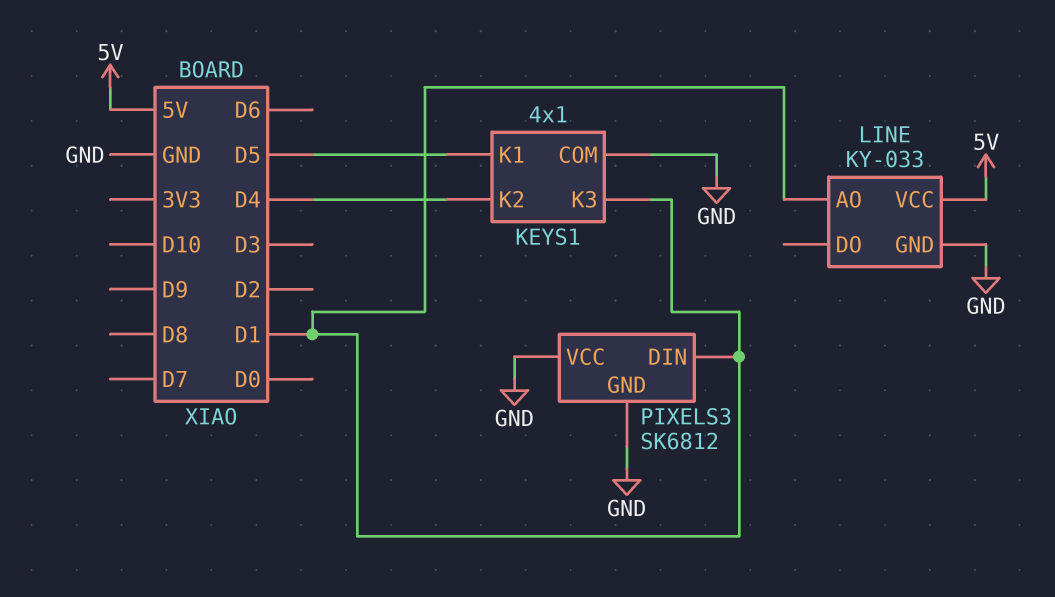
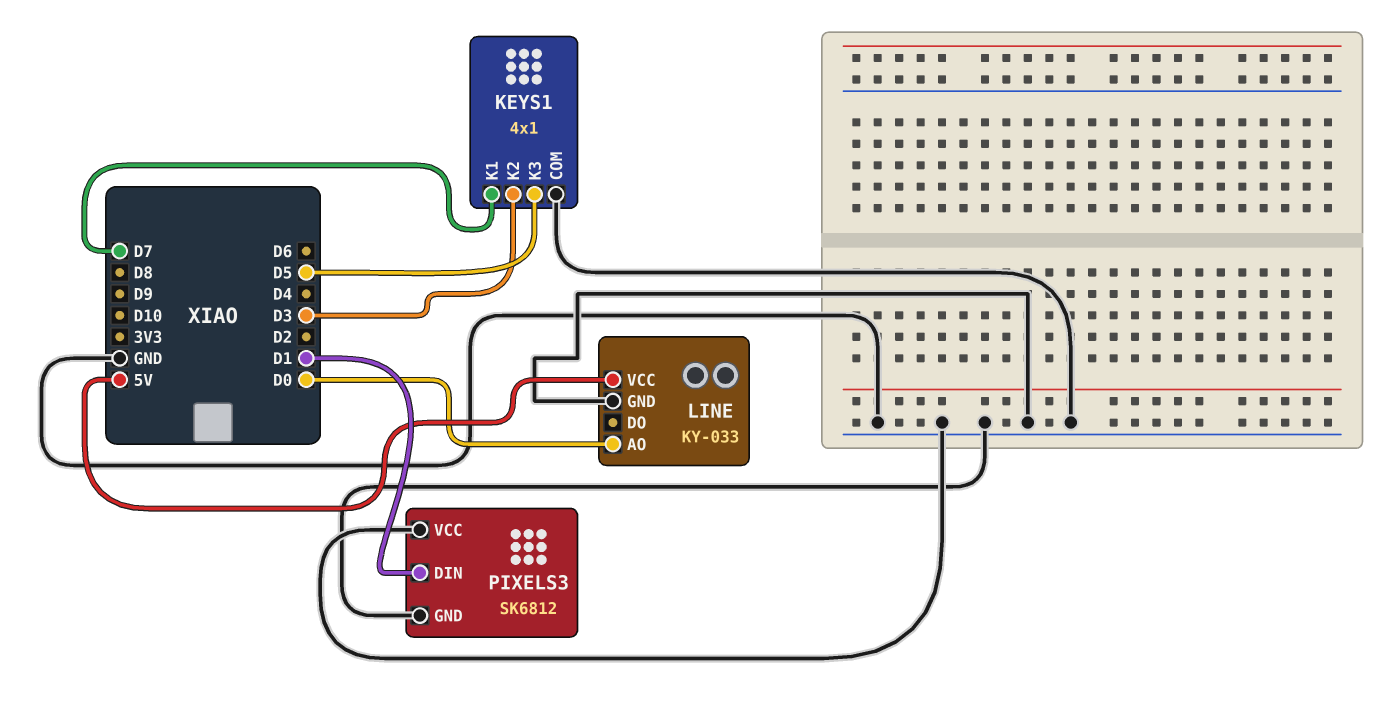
KEYS1 pin K1: D5 -> D7
KEYS1 pin K2: D4 -> D3
KEYS1 pin K3: D1 -> D5
LINE pin AO: D1 -> D0

